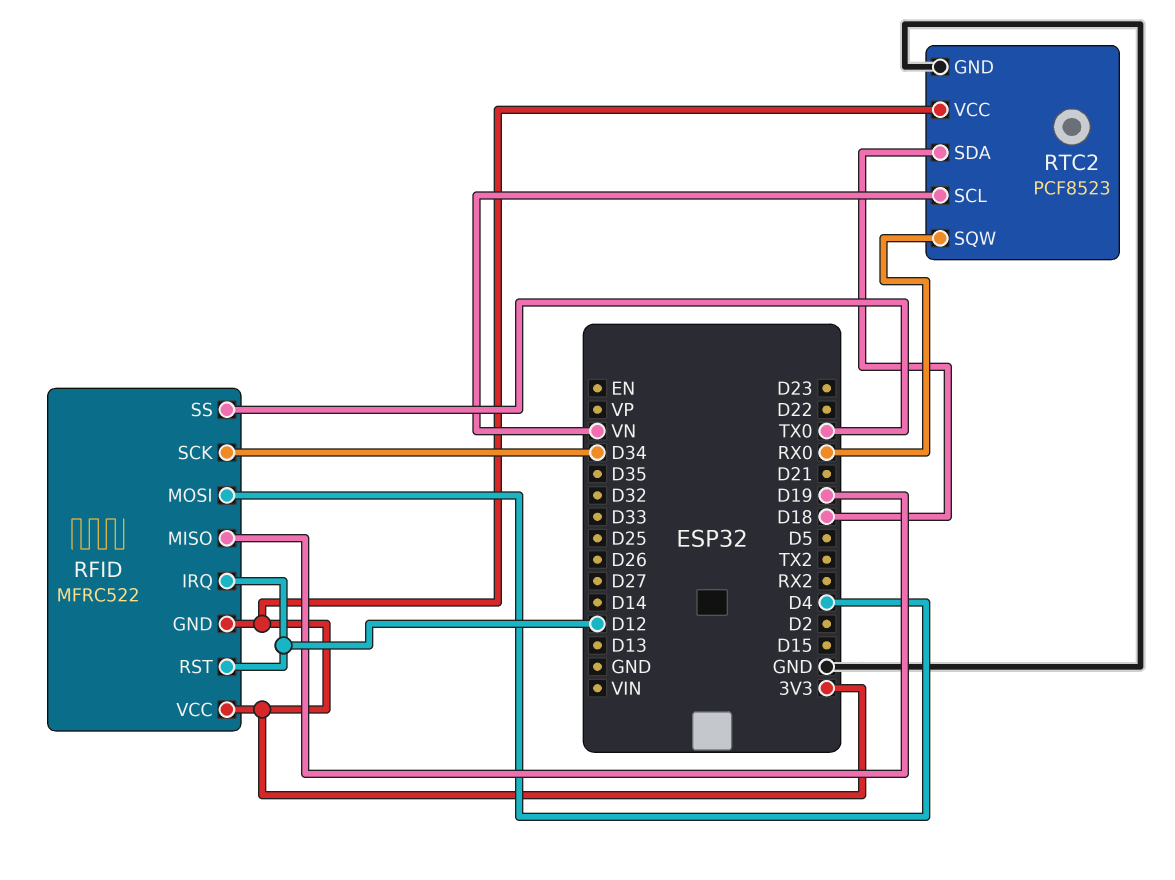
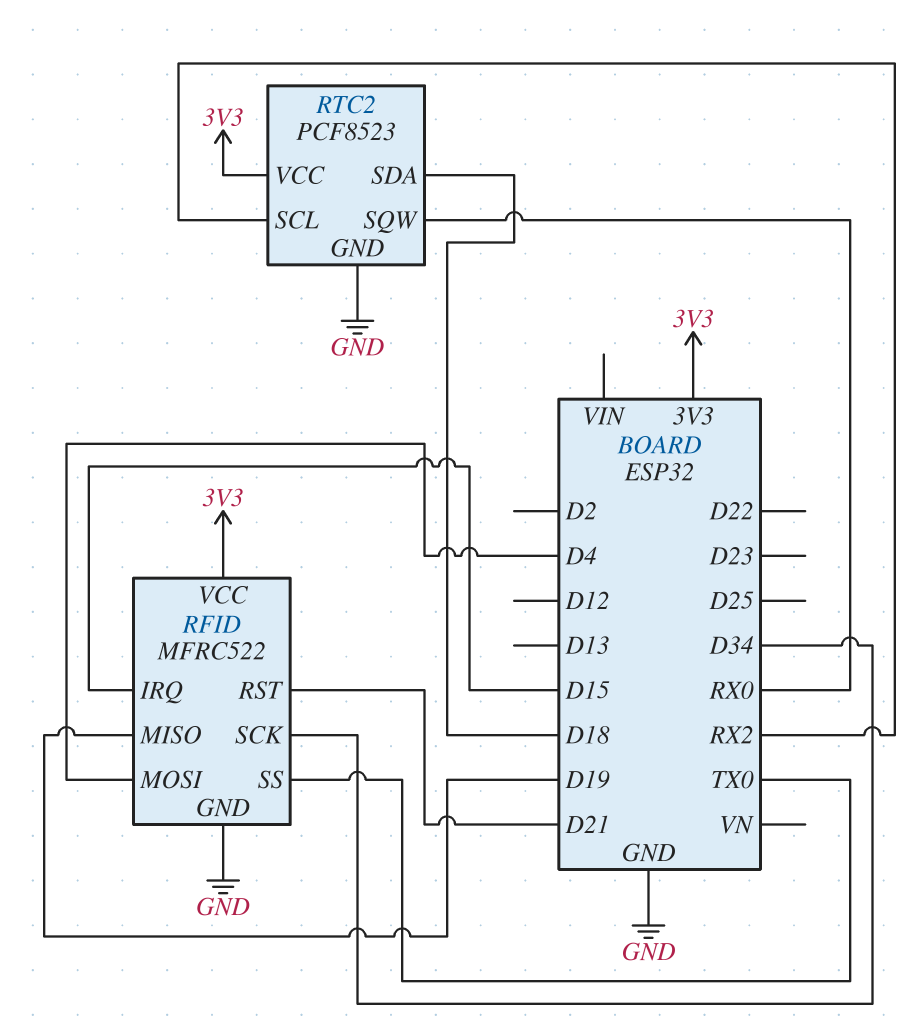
RFID pin GND: 3V3 -> GND
RFID pin IRQ: D12 -> D15
RFID pin RST: D12 -> D21
RTC2 pin SCL: VN -> RX2

